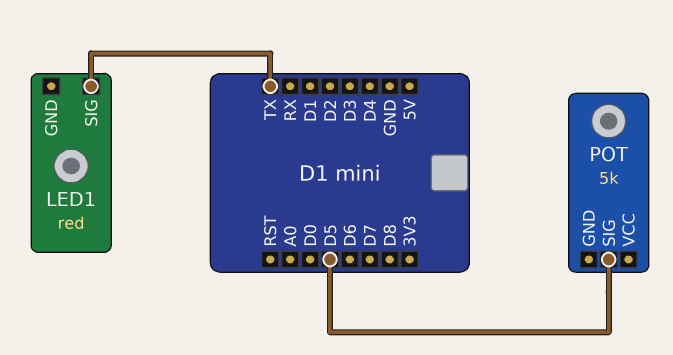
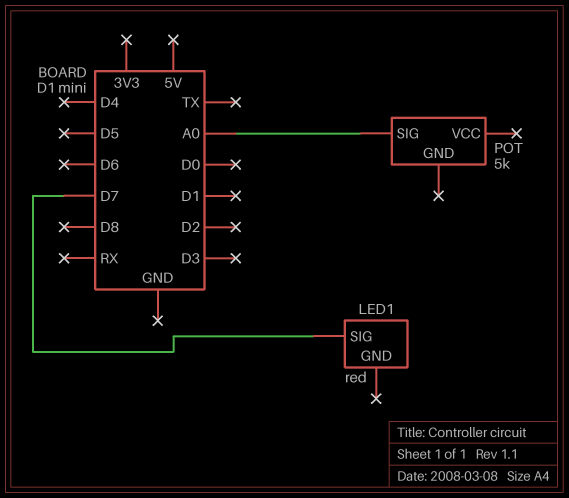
LED1 pin SIG: TX -> D7
POT pin SIG: D5 -> A0

